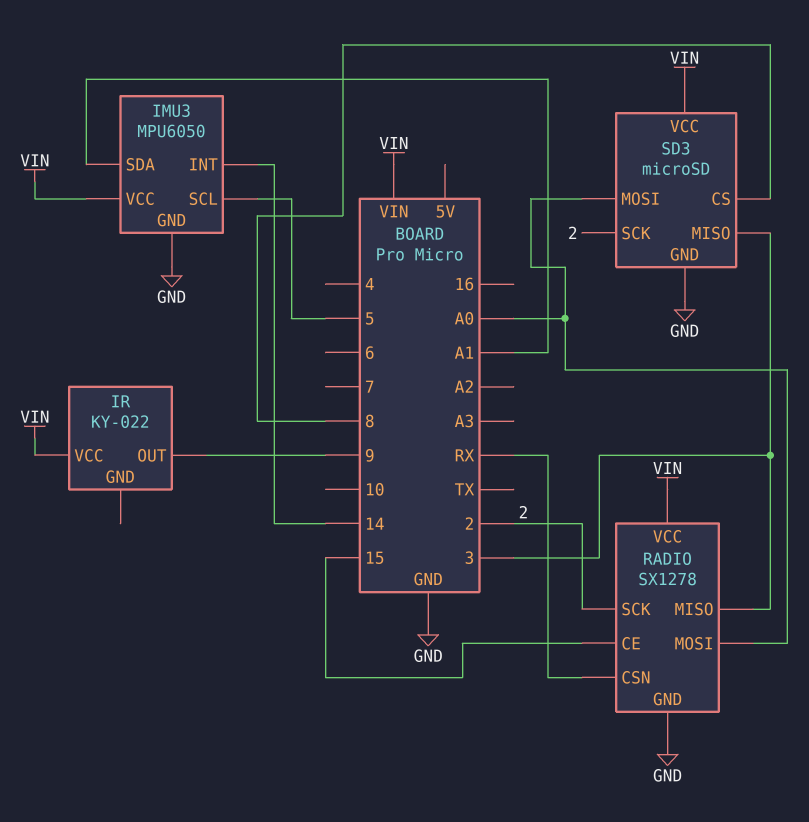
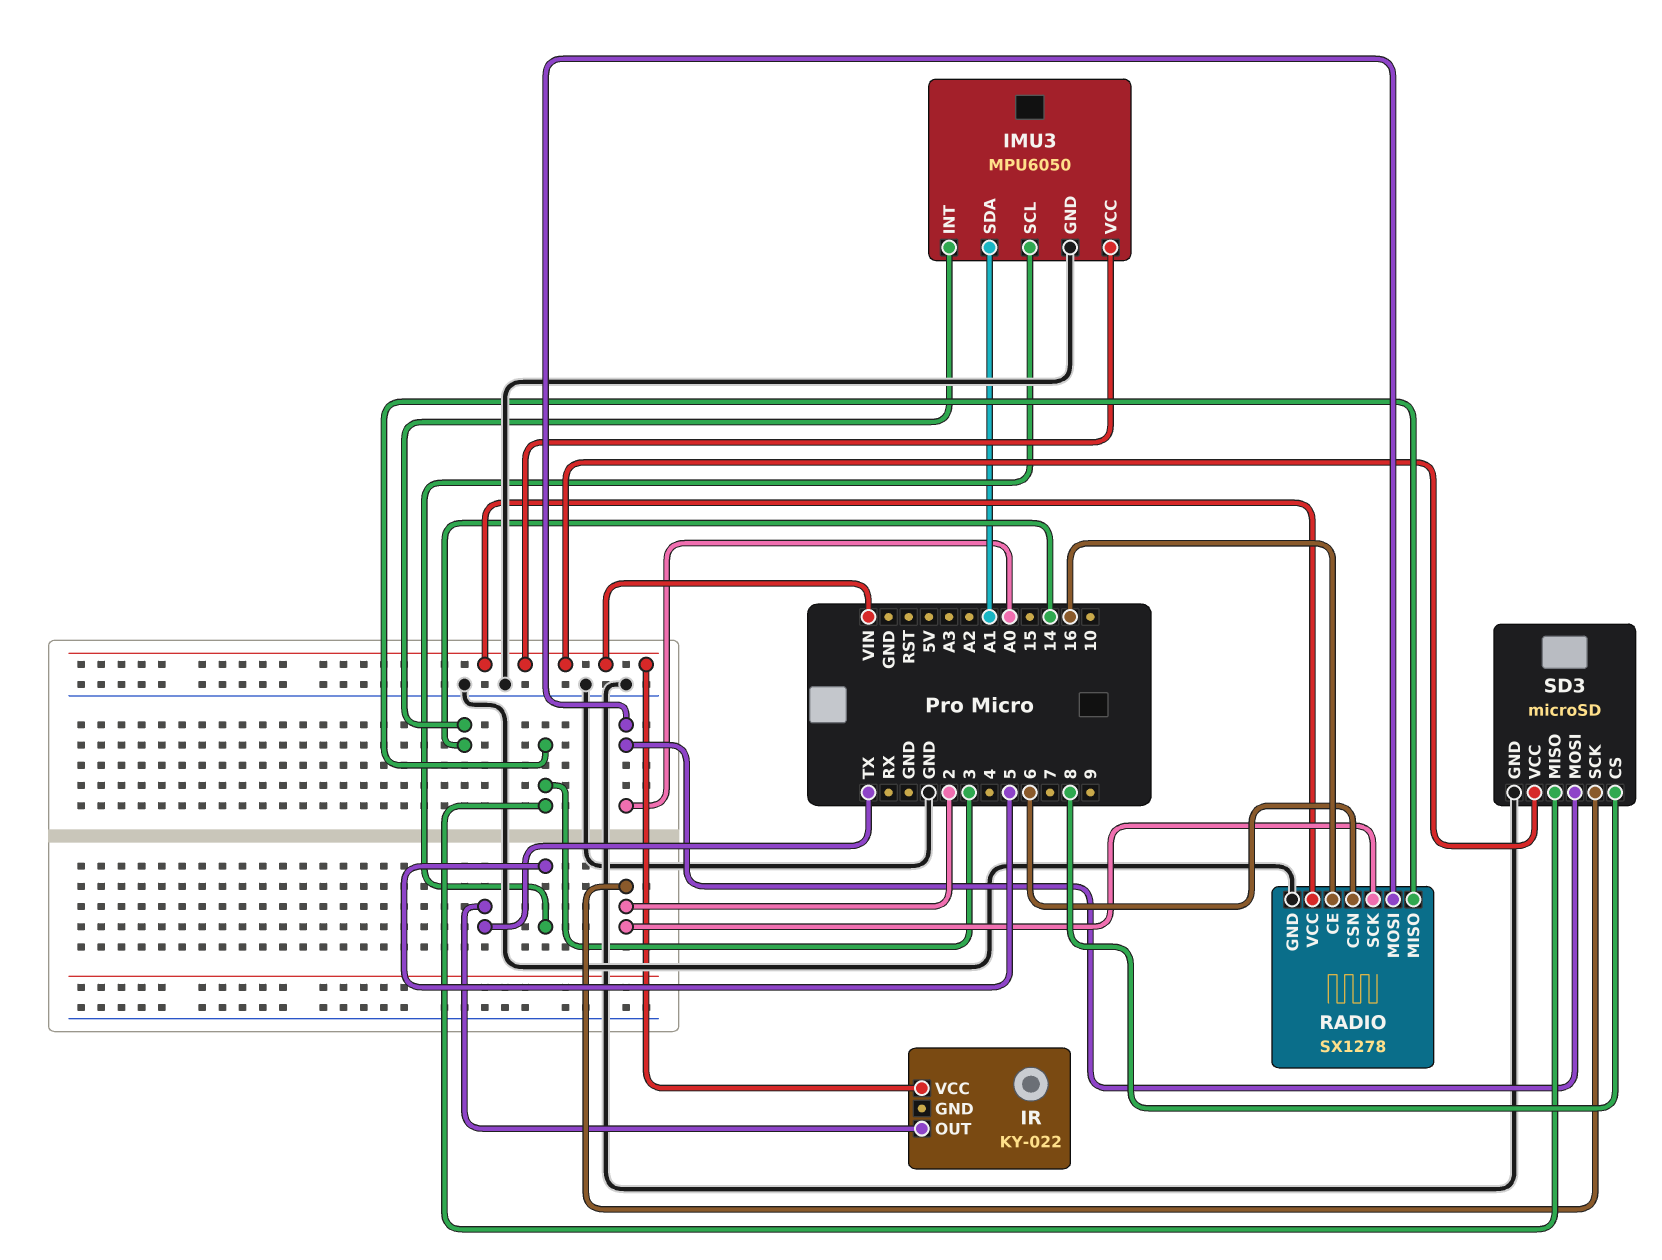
IR pin OUT: 9 -> TX
RADIO pin CE: 15 -> 16
RADIO pin CSN: RX -> 6

